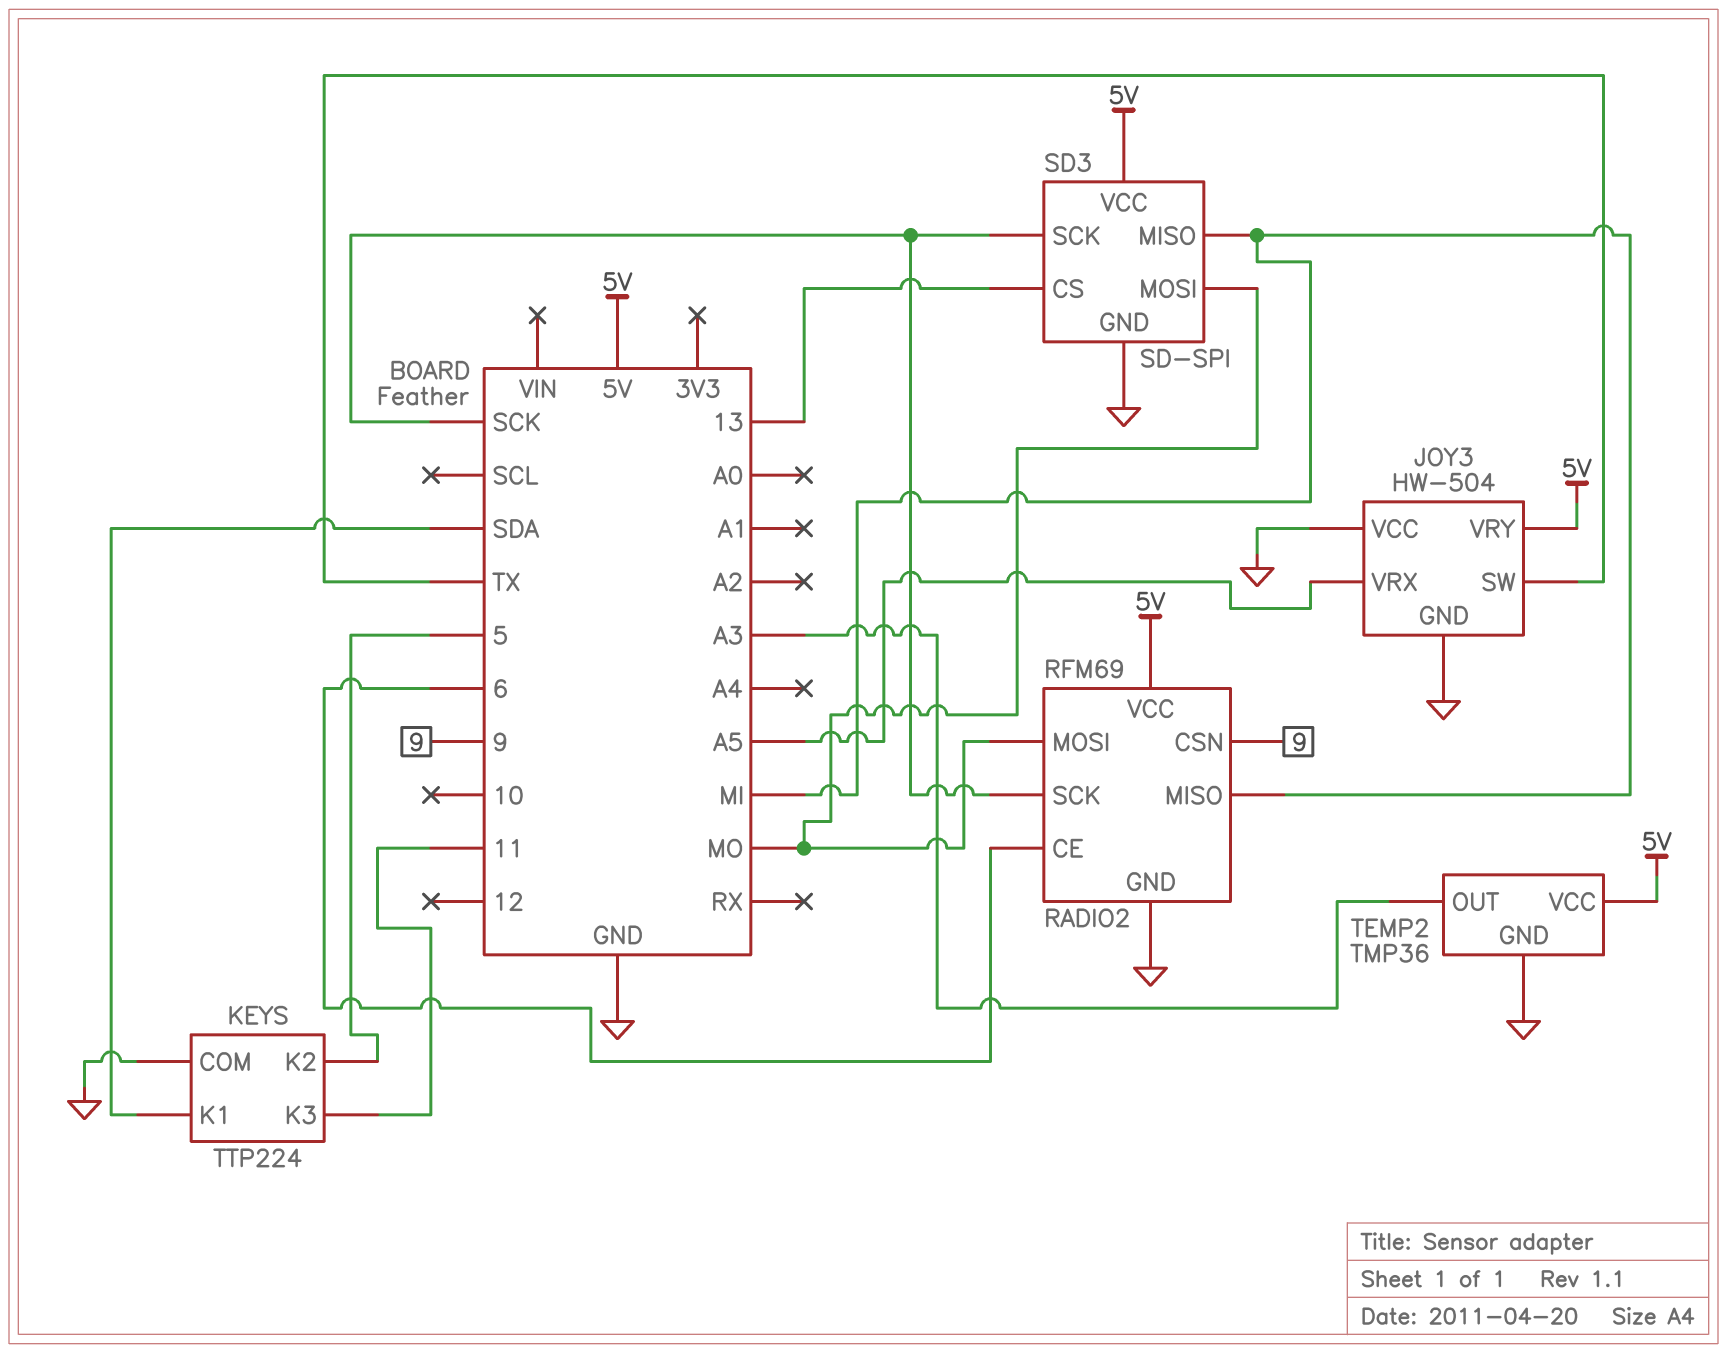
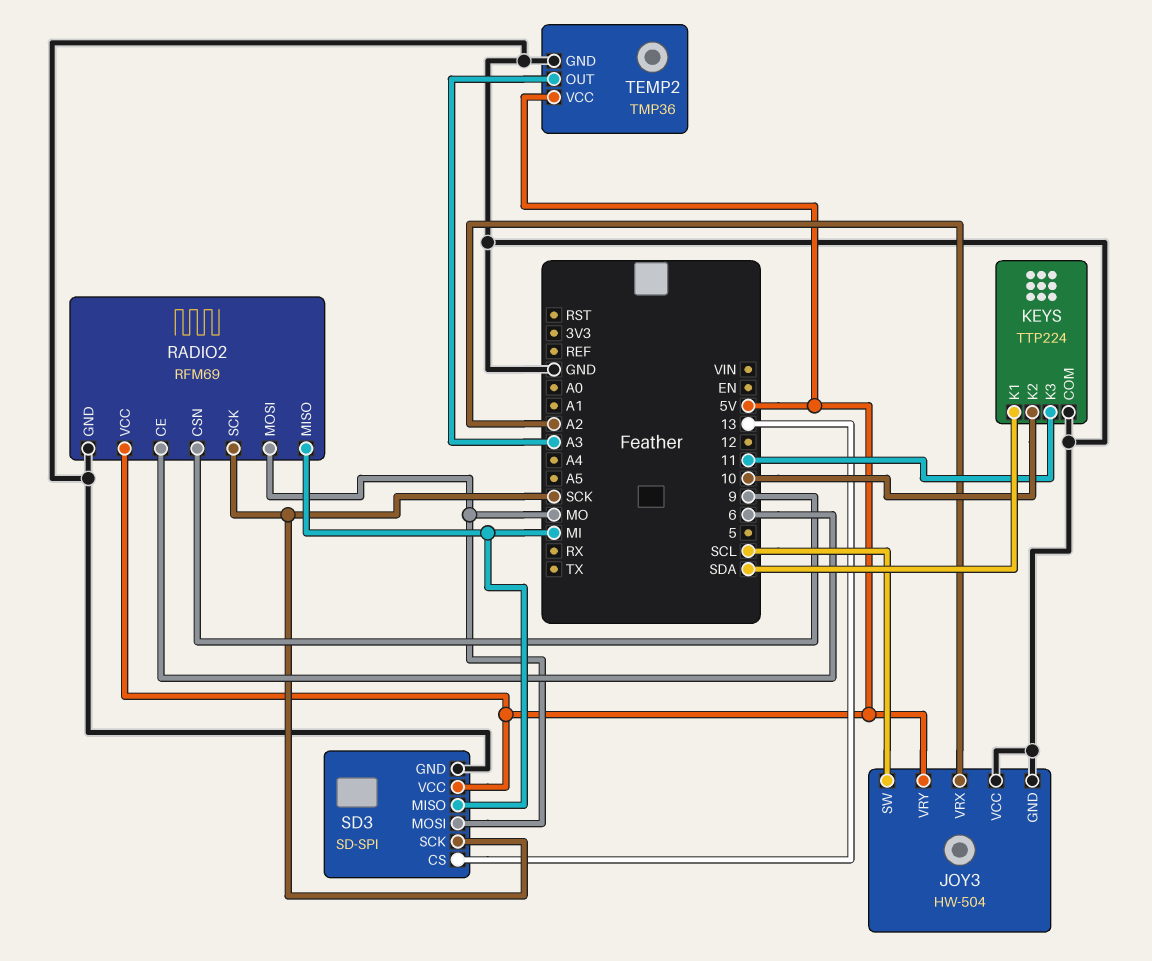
JOY3 pin SW: TX -> SCL
JOY3 pin VRX: A5 -> A2
KEYS pin K2: 5 -> 10

